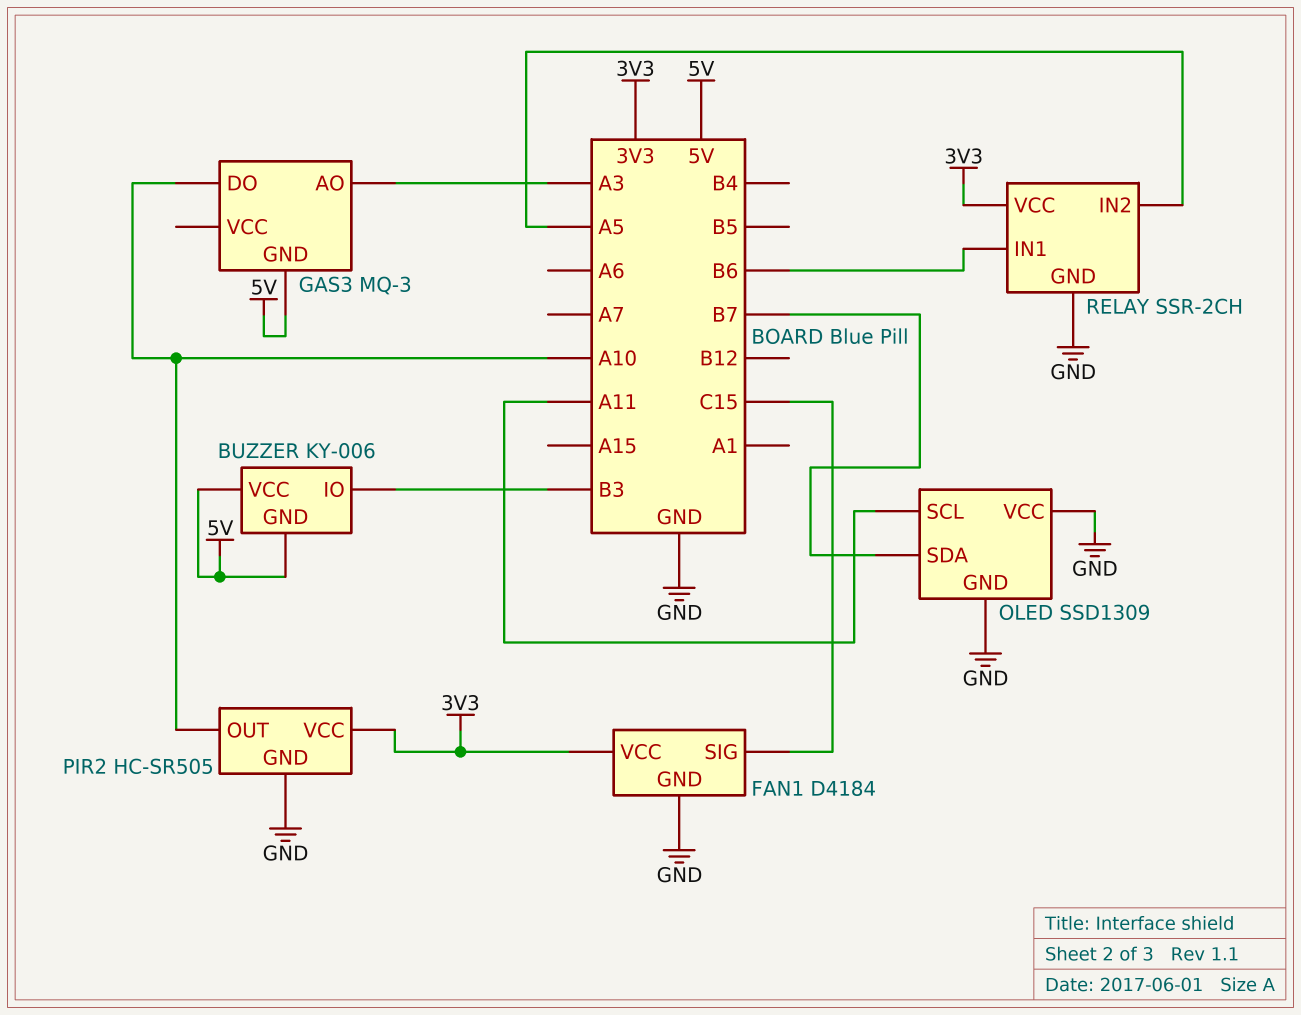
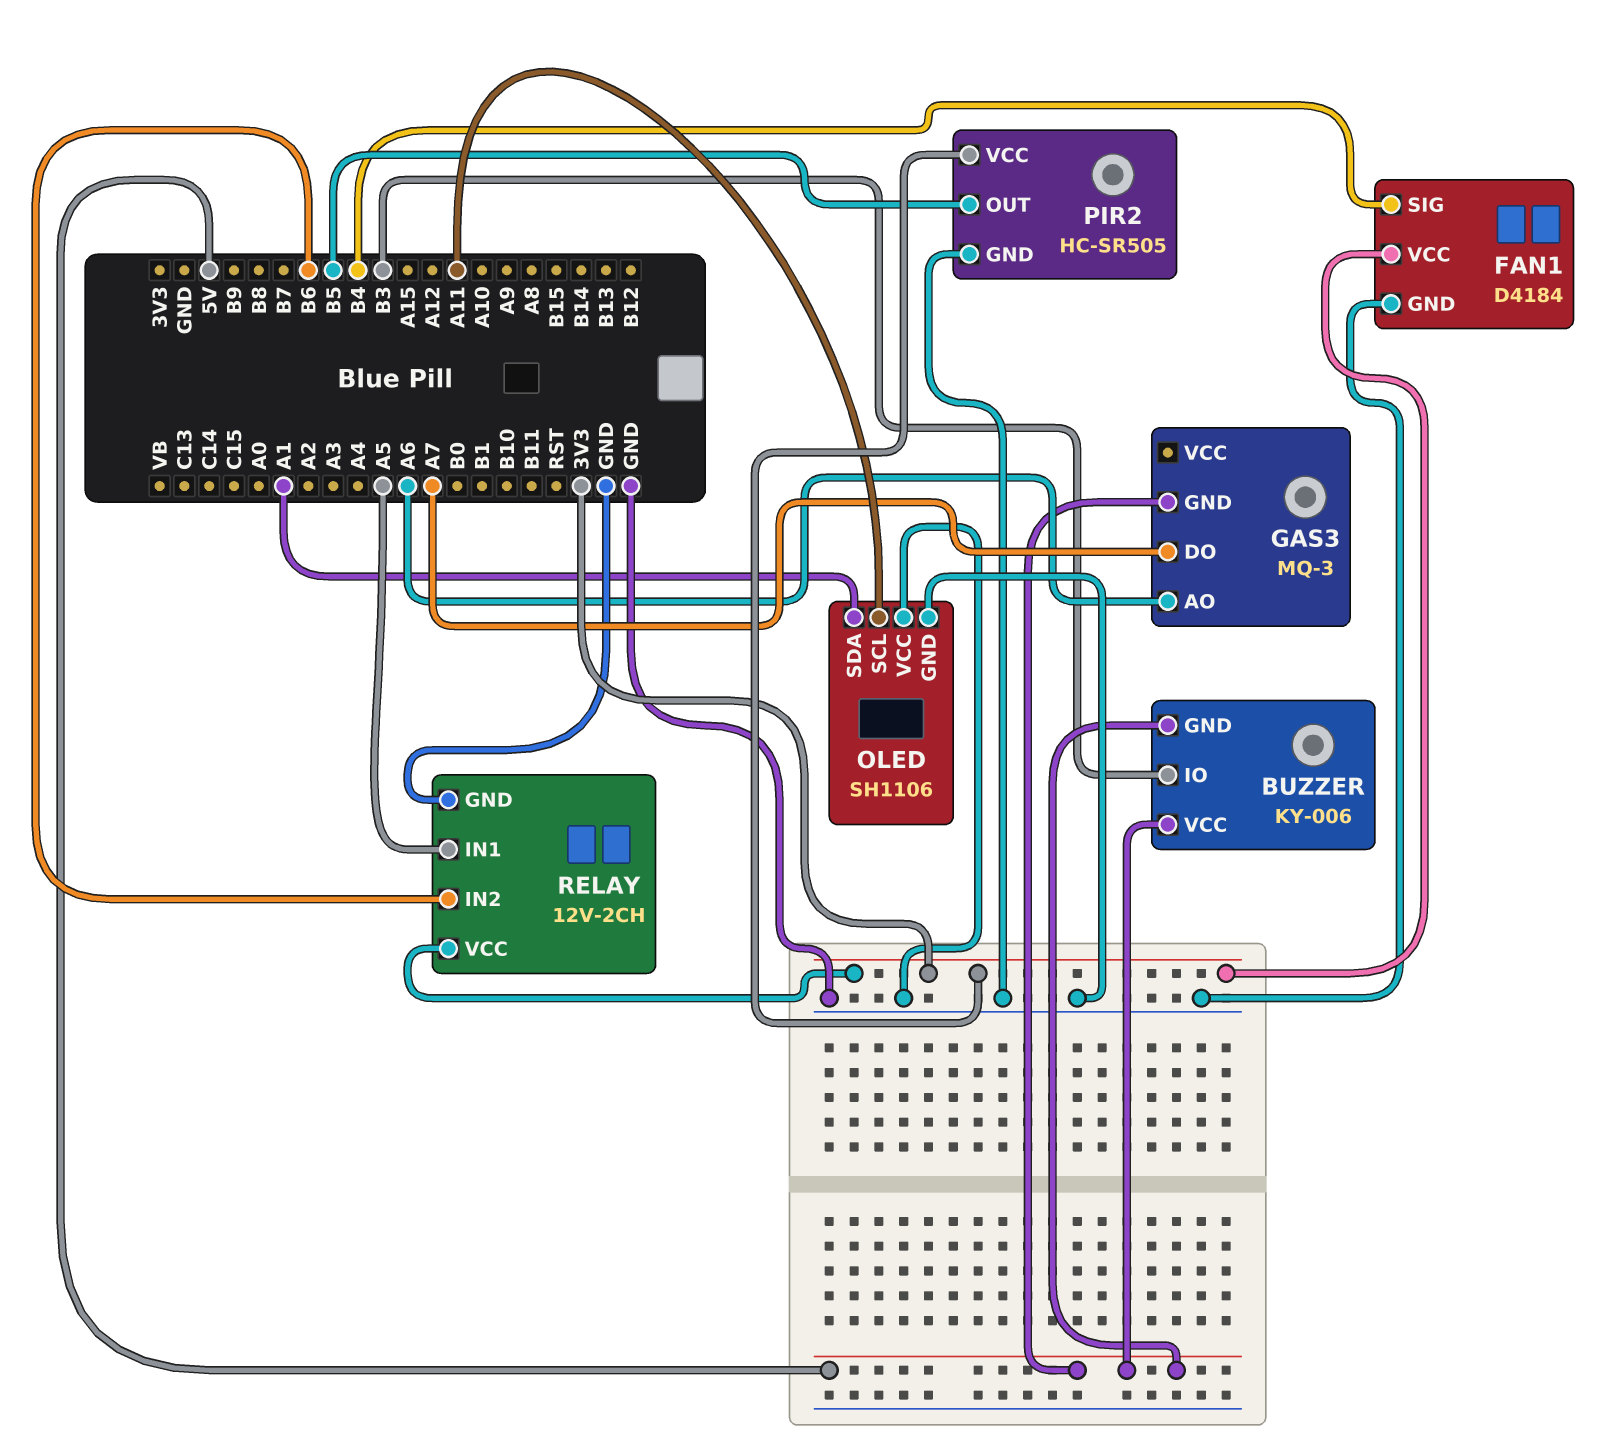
FAN1 pin SIG: C15 -> B4
GAS3 pin AO: A3 -> A6
GAS3 pin DO: A10 -> A7
OLED: SSD1309 -> SH1106
OLED pin SDA: B7 -> A1
PIR2 pin OUT: A10 -> B5
RELAY: SSR-2CH -> 12V-2CH
RELAY pin IN1: B6 -> A5
RELAY pin IN2: A5 -> B6

